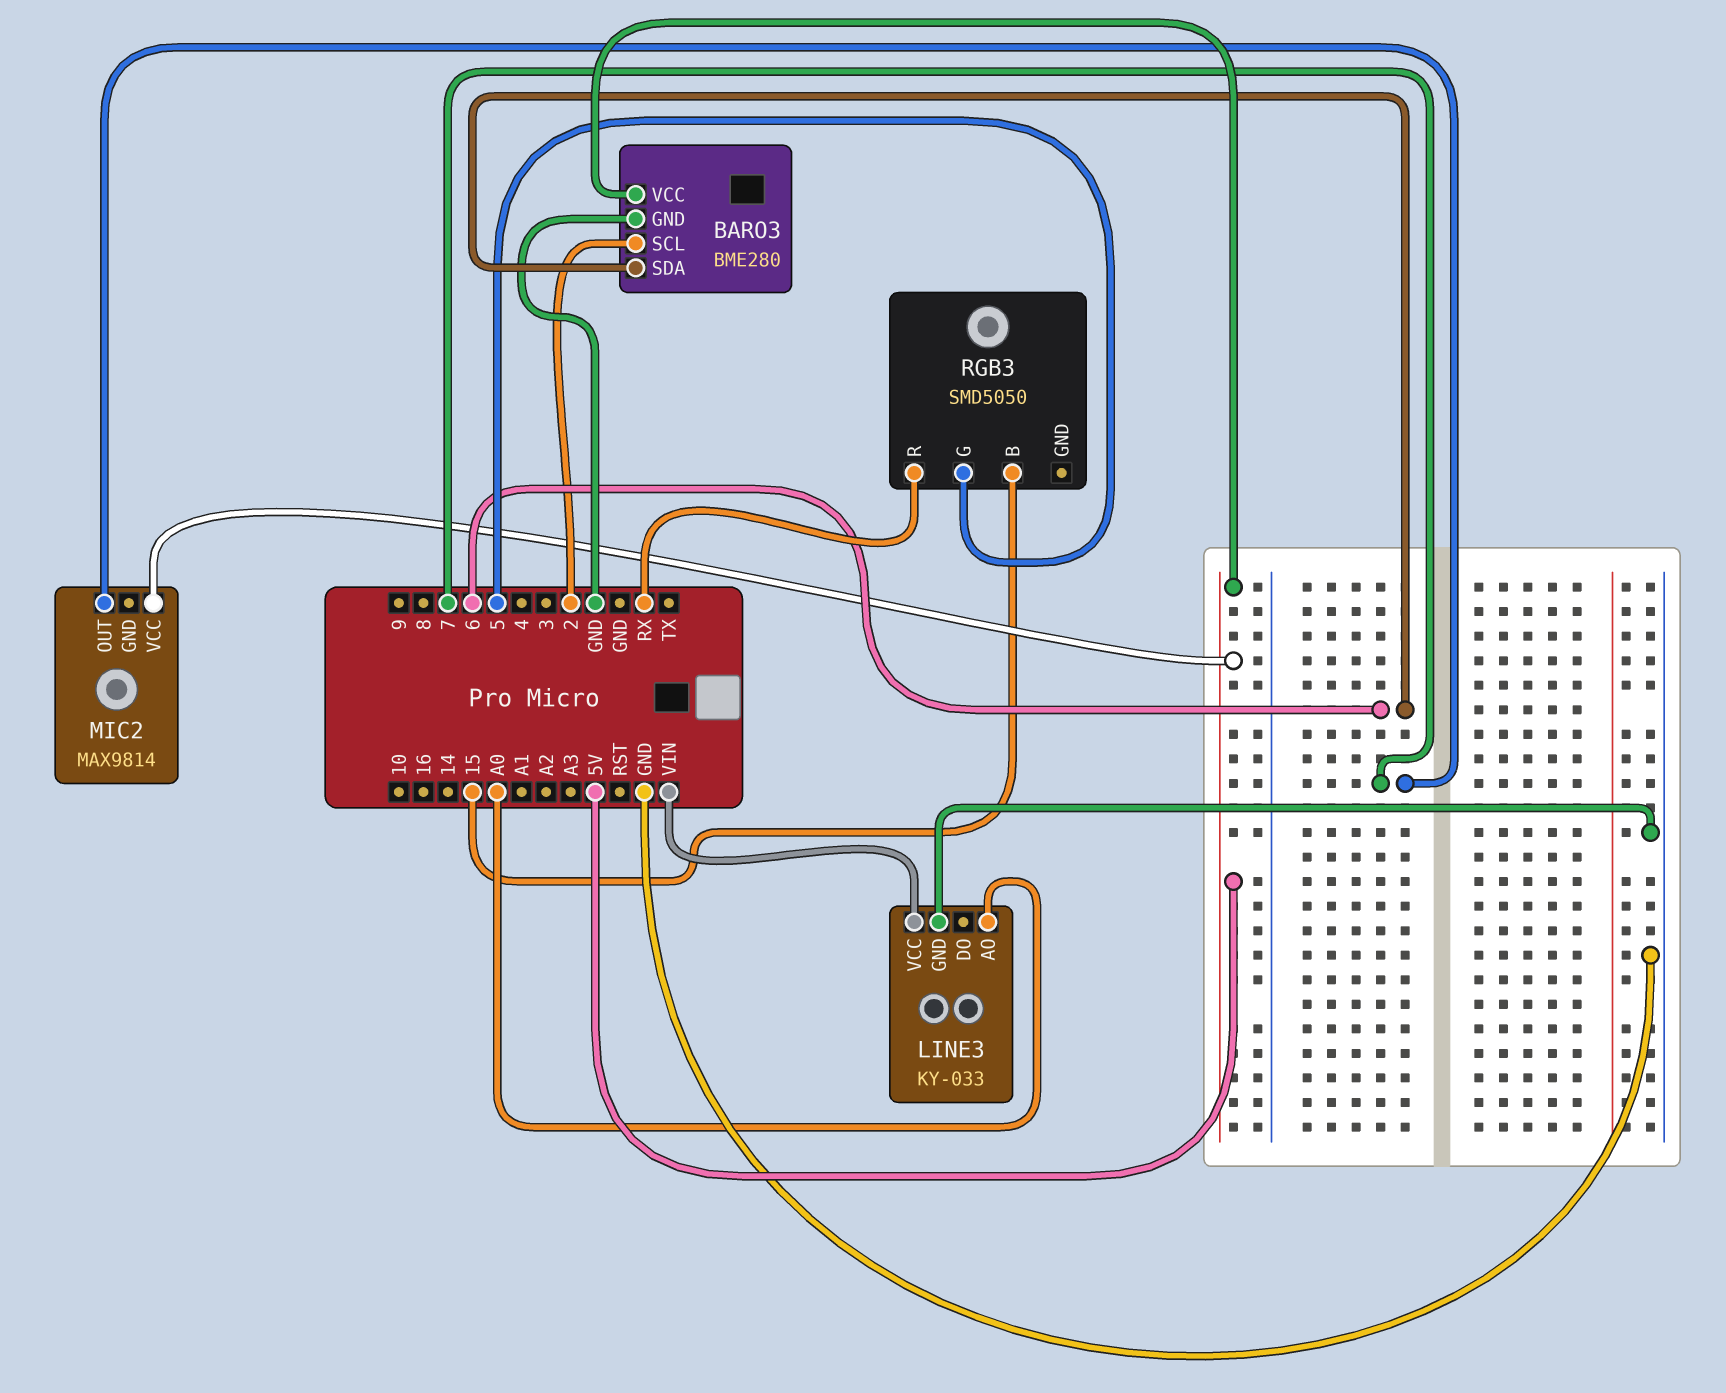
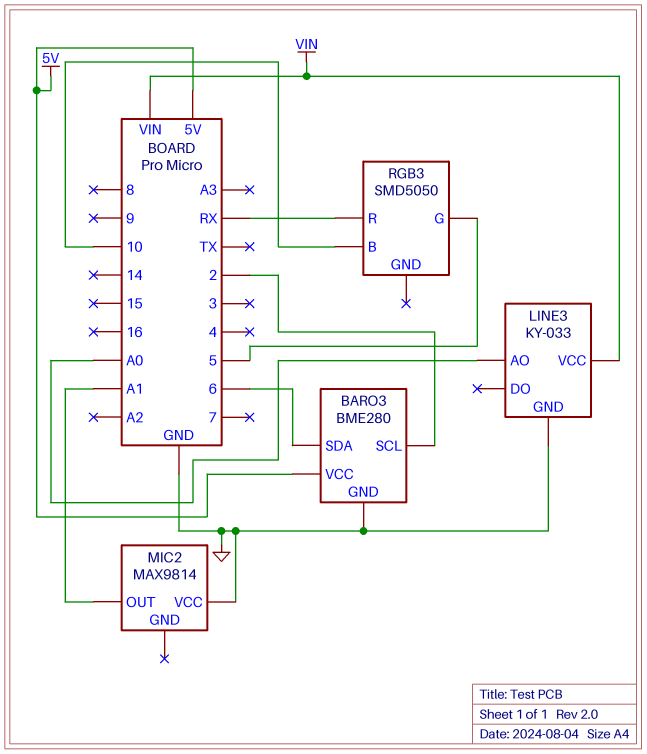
MIC2 pin OUT: 7 -> A1
MIC2 pin VCC: 5V -> GND
RGB3 pin B: 15 -> 10

